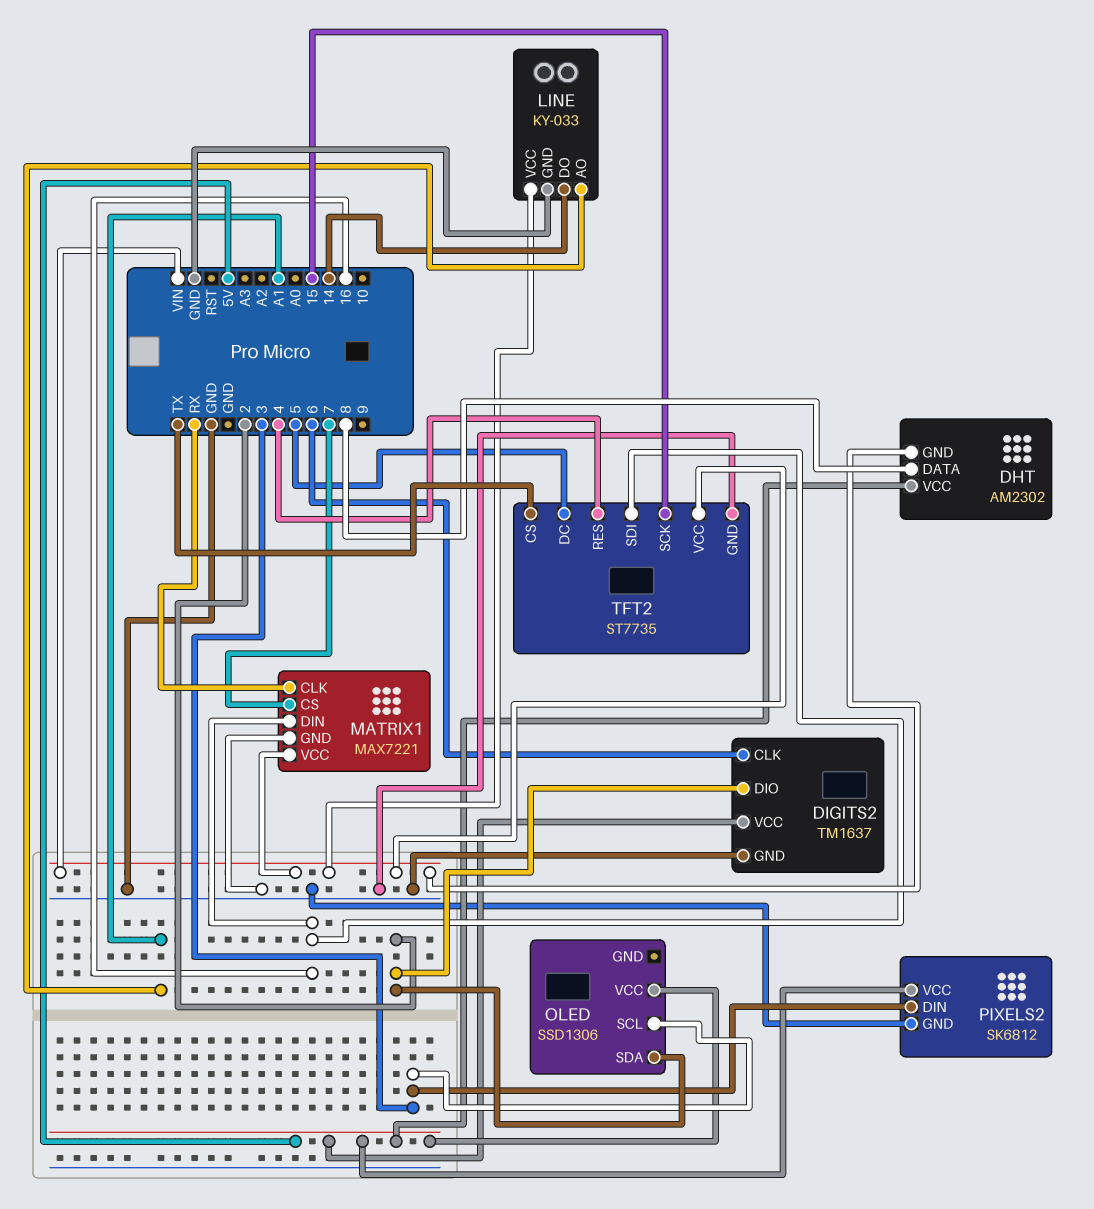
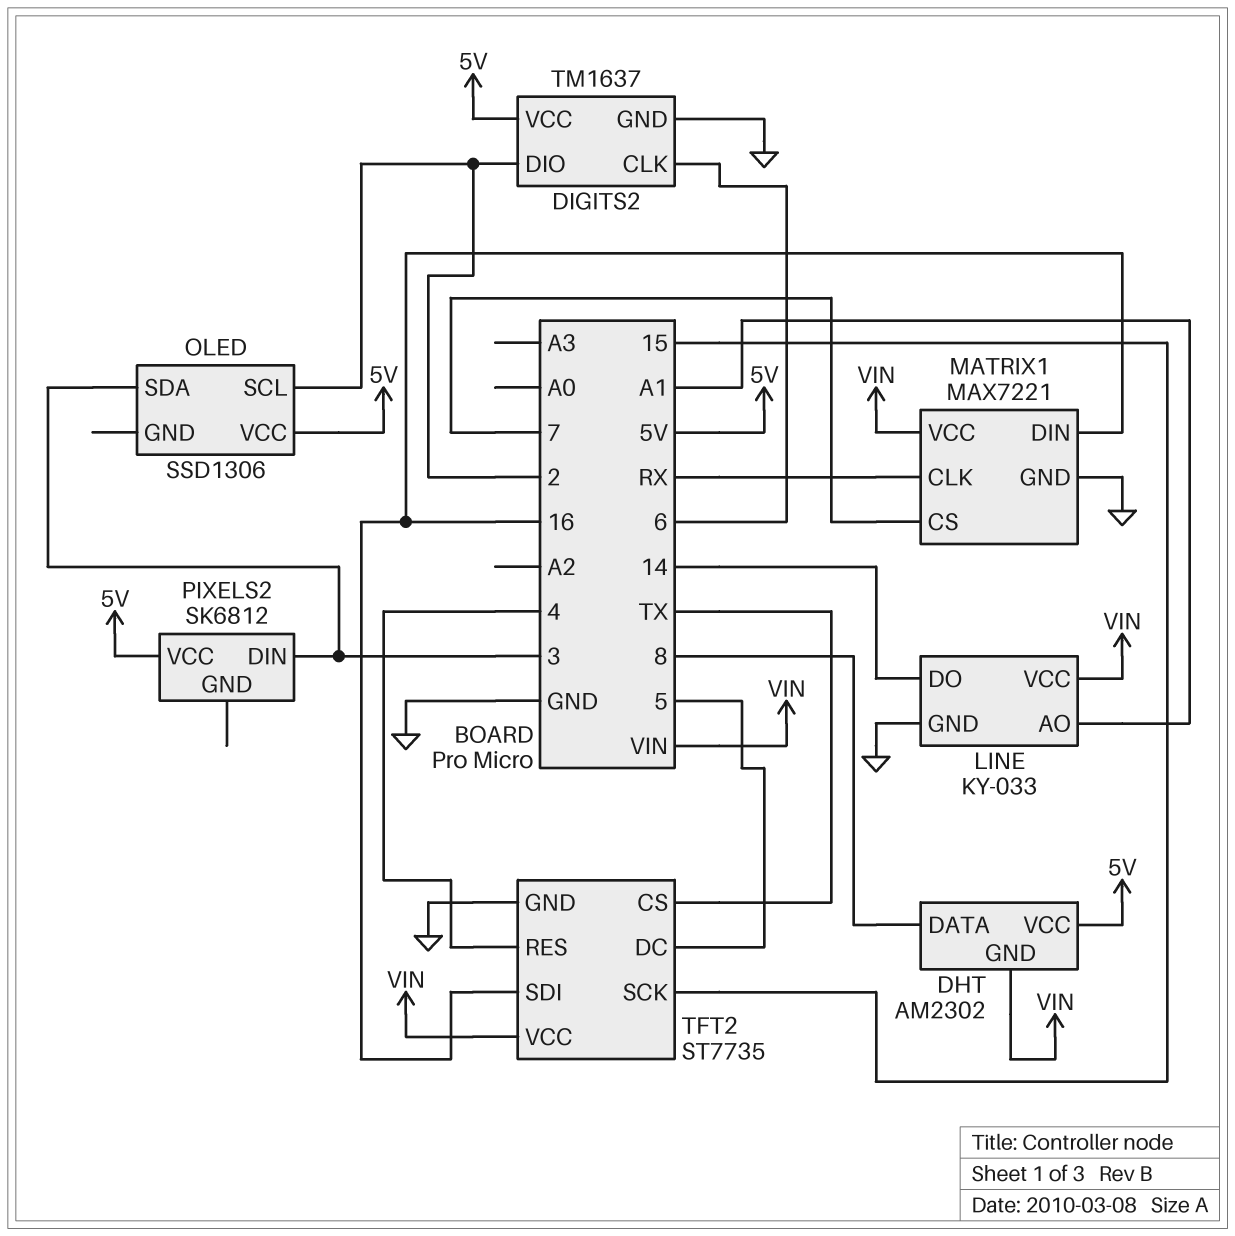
OLED pin SCL: 3 -> 2
OLED pin SDA: 2 -> 3
PIXELS2 pin GND: GND -> none

